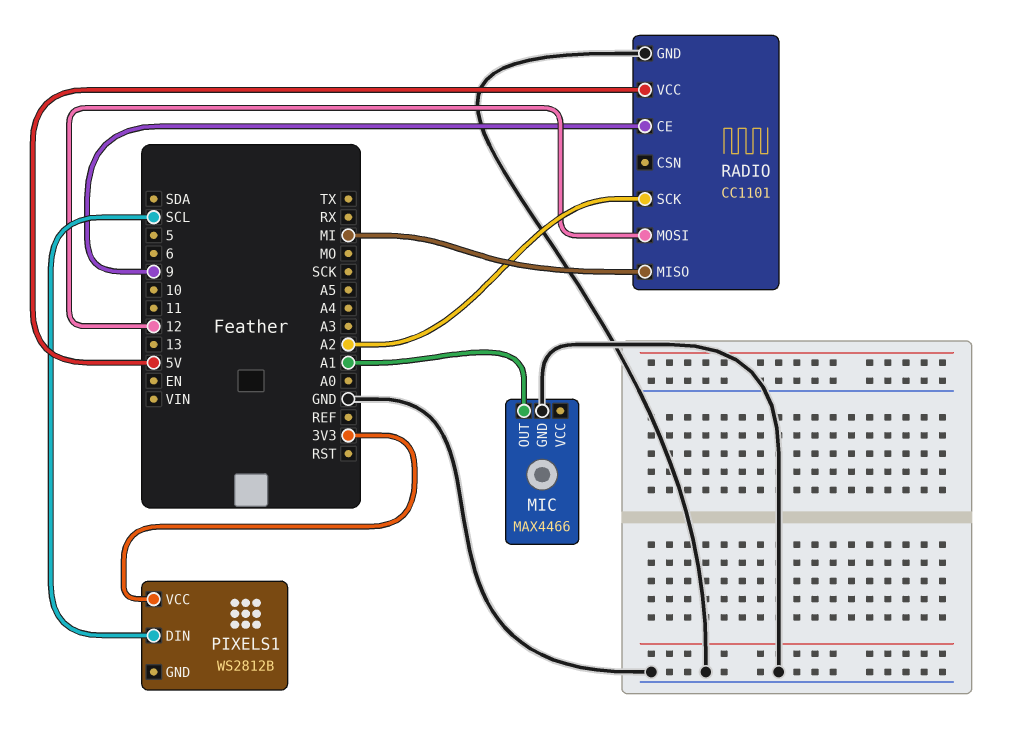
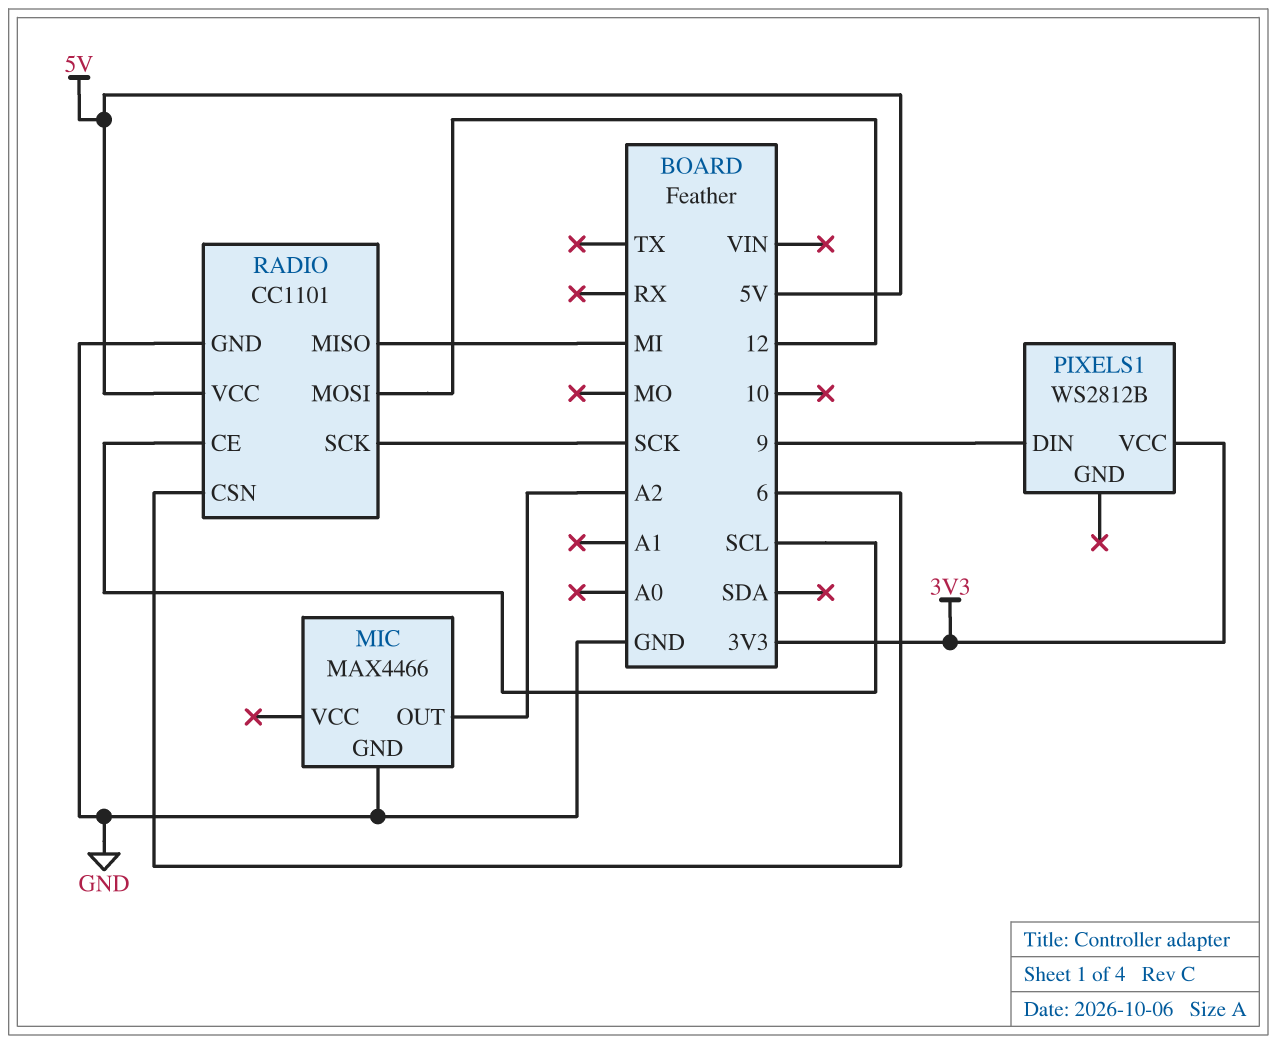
MIC pin OUT: A1 -> A2
PIXELS1 pin DIN: SCL -> 9
RADIO pin CE: 9 -> SCL
RADIO pin CSN: none -> 6
RADIO pin SCK: A2 -> SCK

